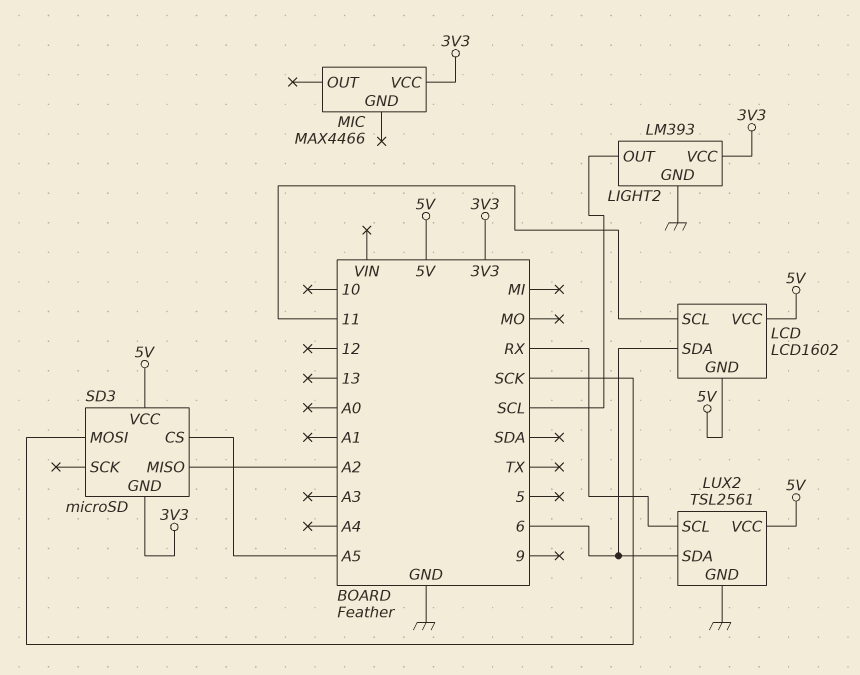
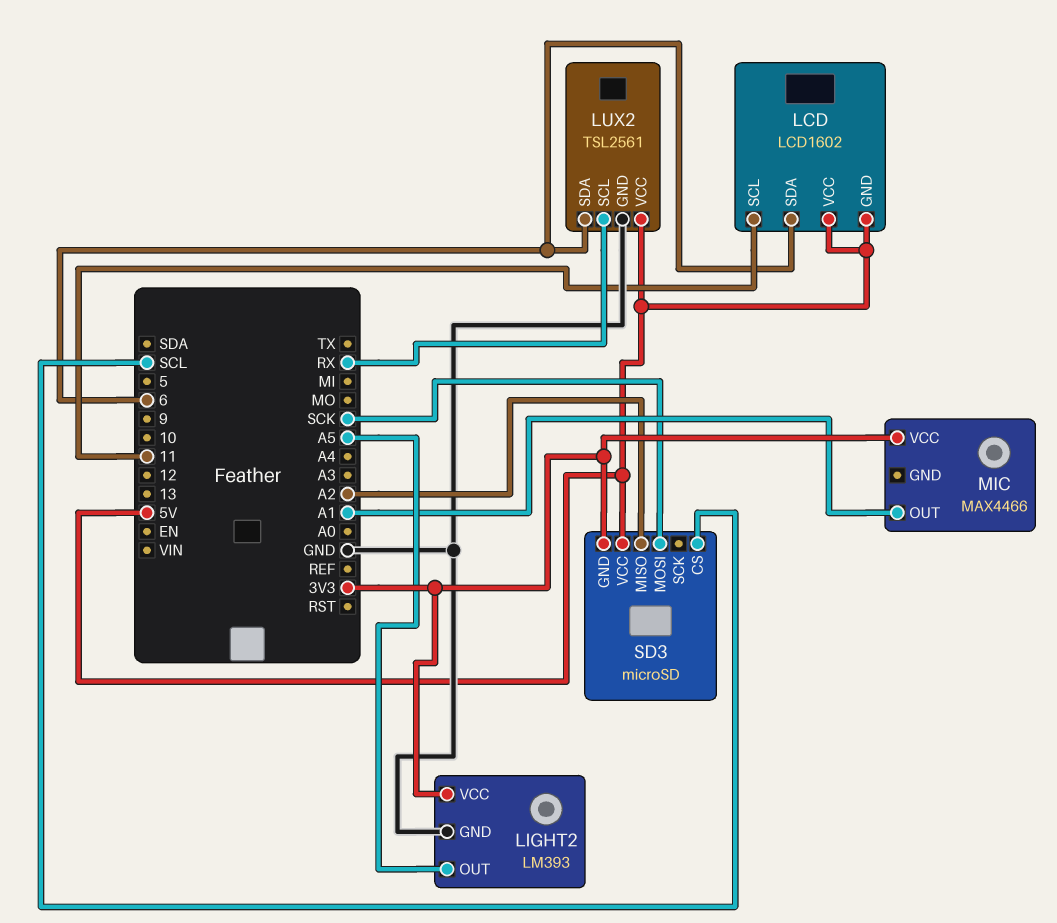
LIGHT2 pin OUT: SCL -> A5
MIC pin OUT: none -> A1
SD3 pin CS: A5 -> SCL

